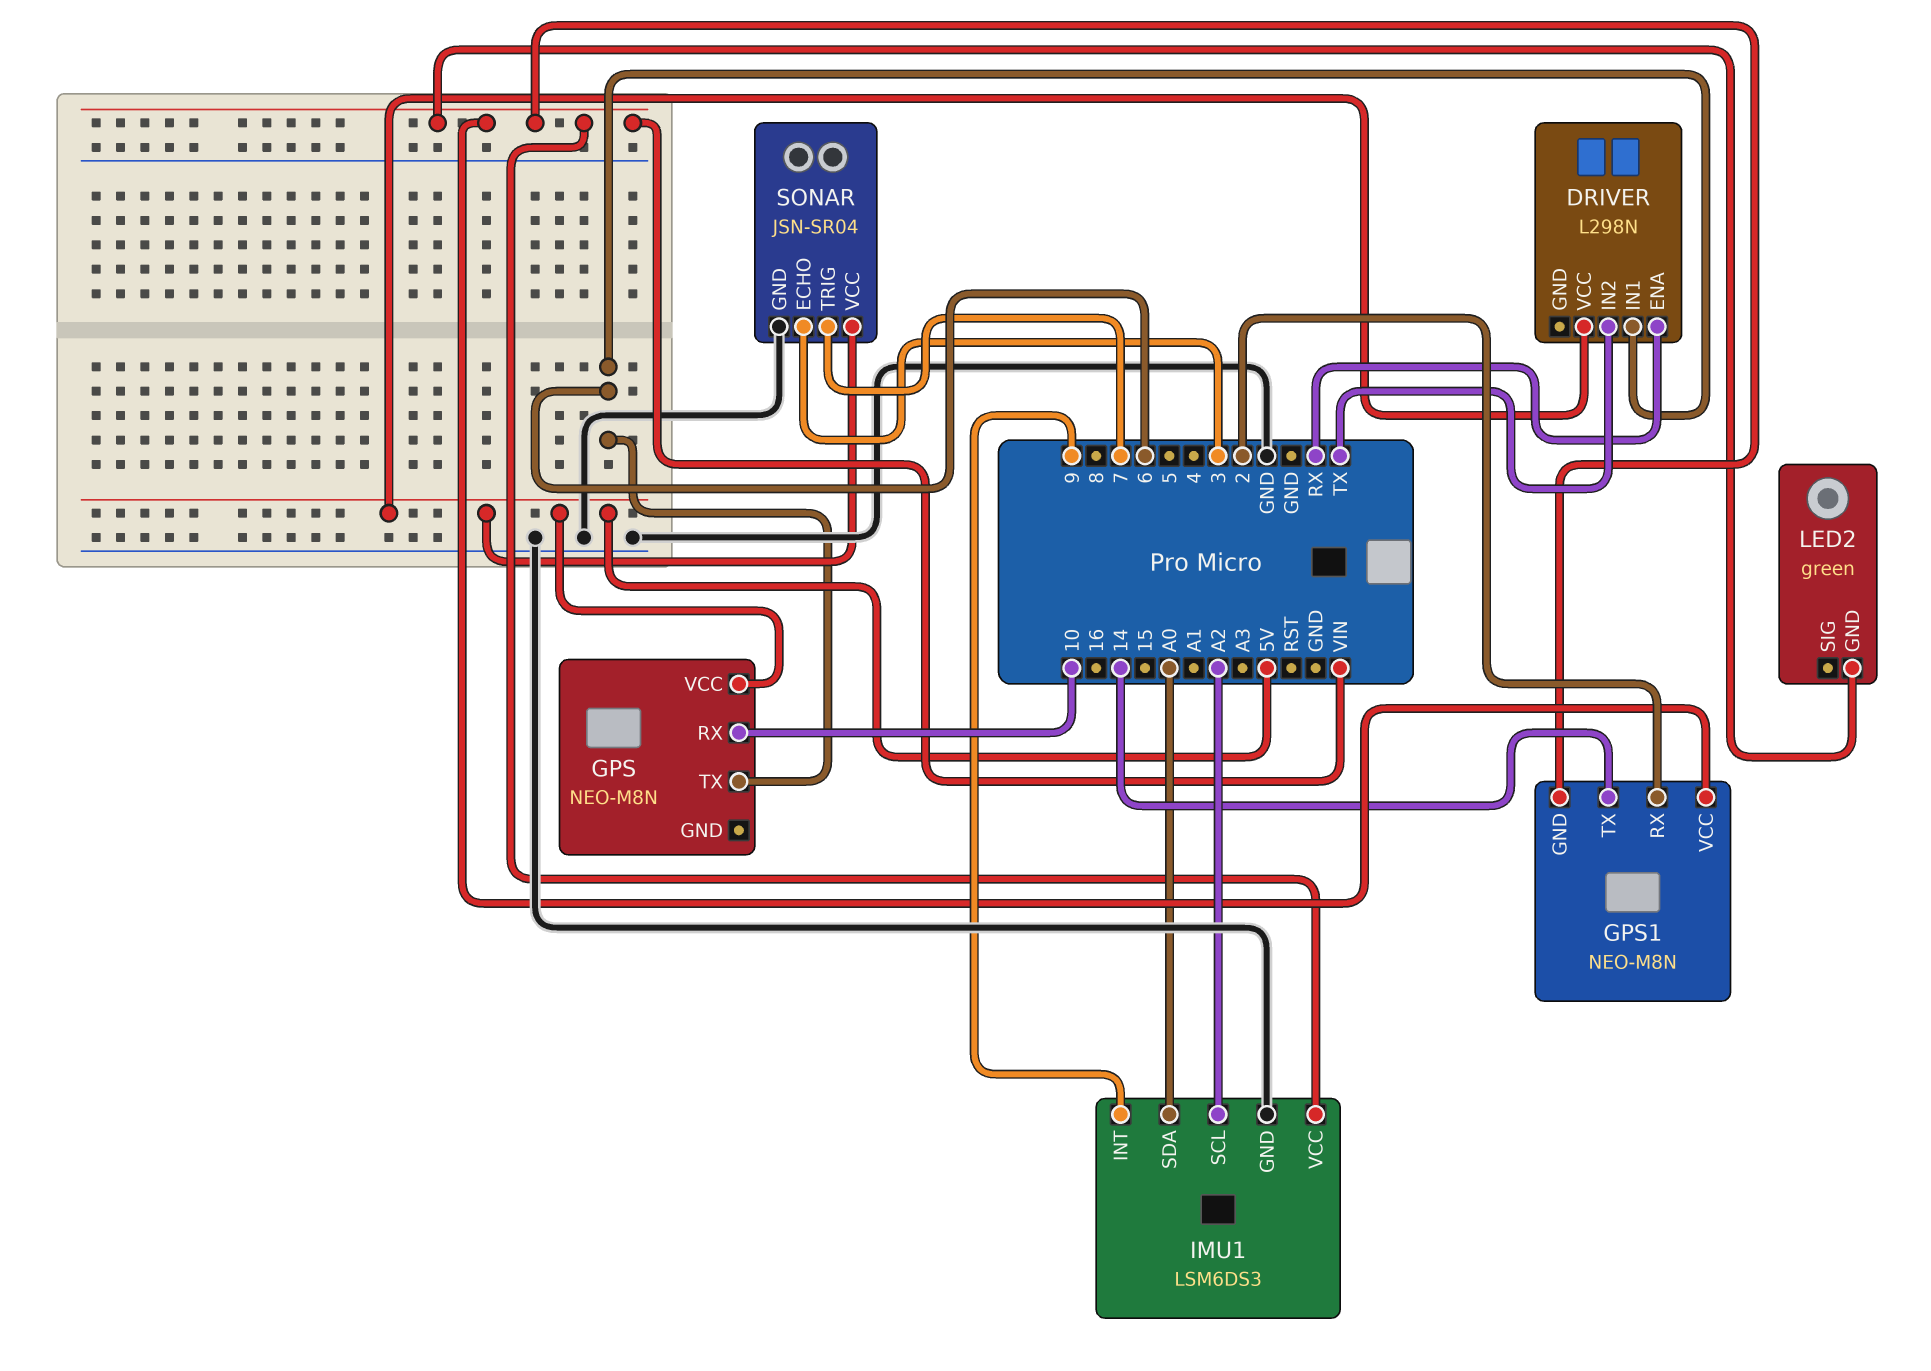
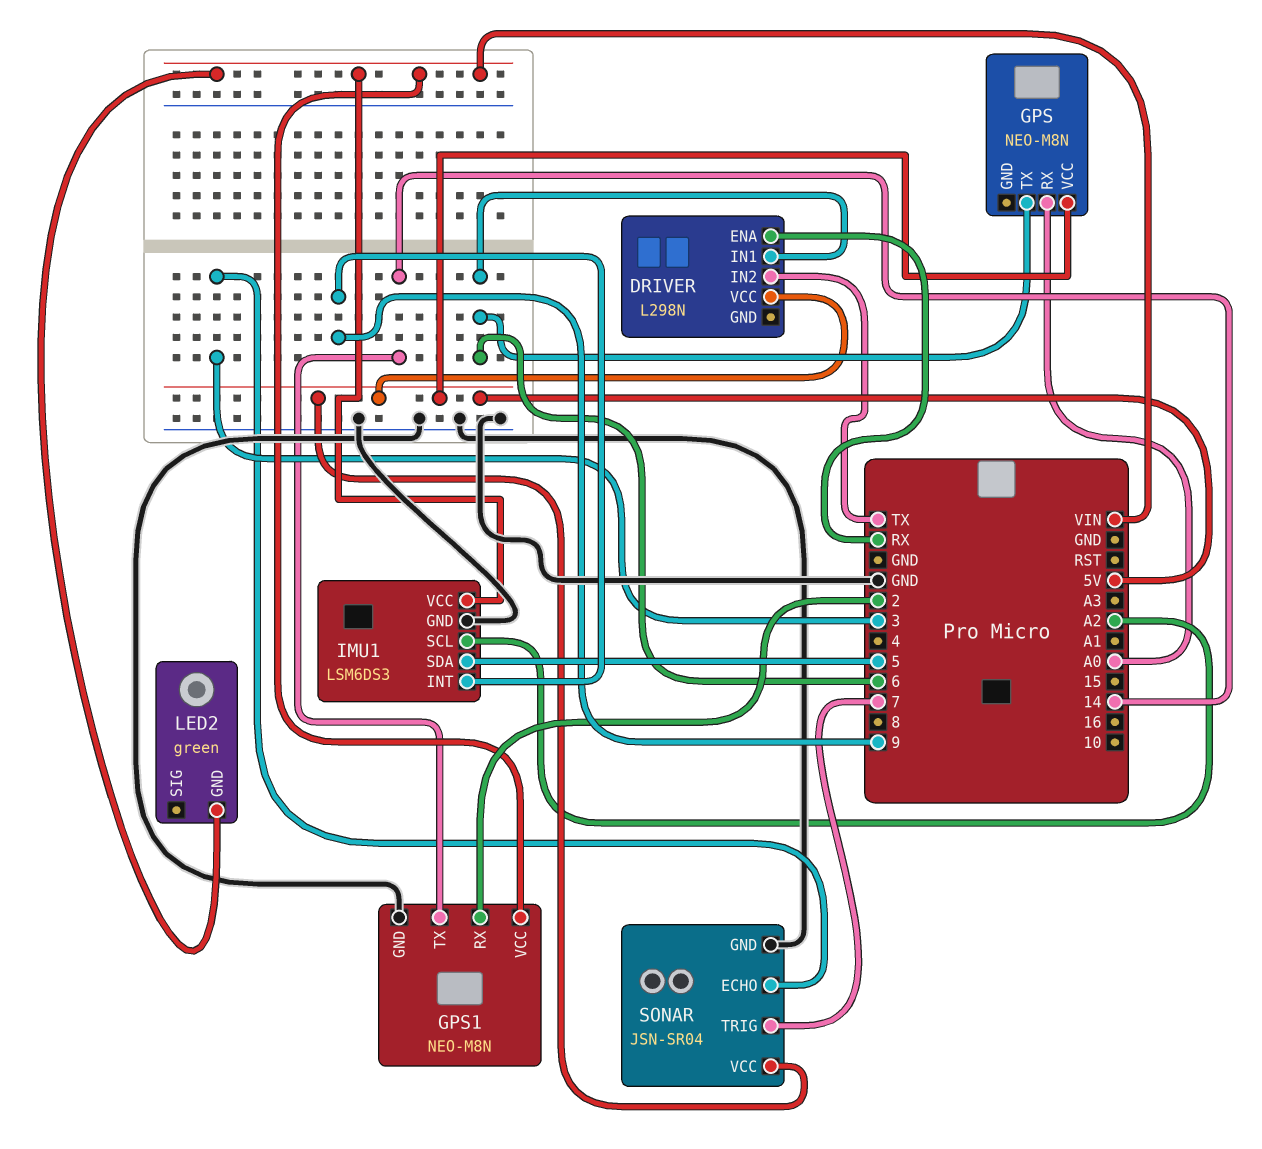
GPS pin RX: 10 -> A0
GPS1 pin GND: VIN -> GND
IMU1 pin SDA: A0 -> 5

